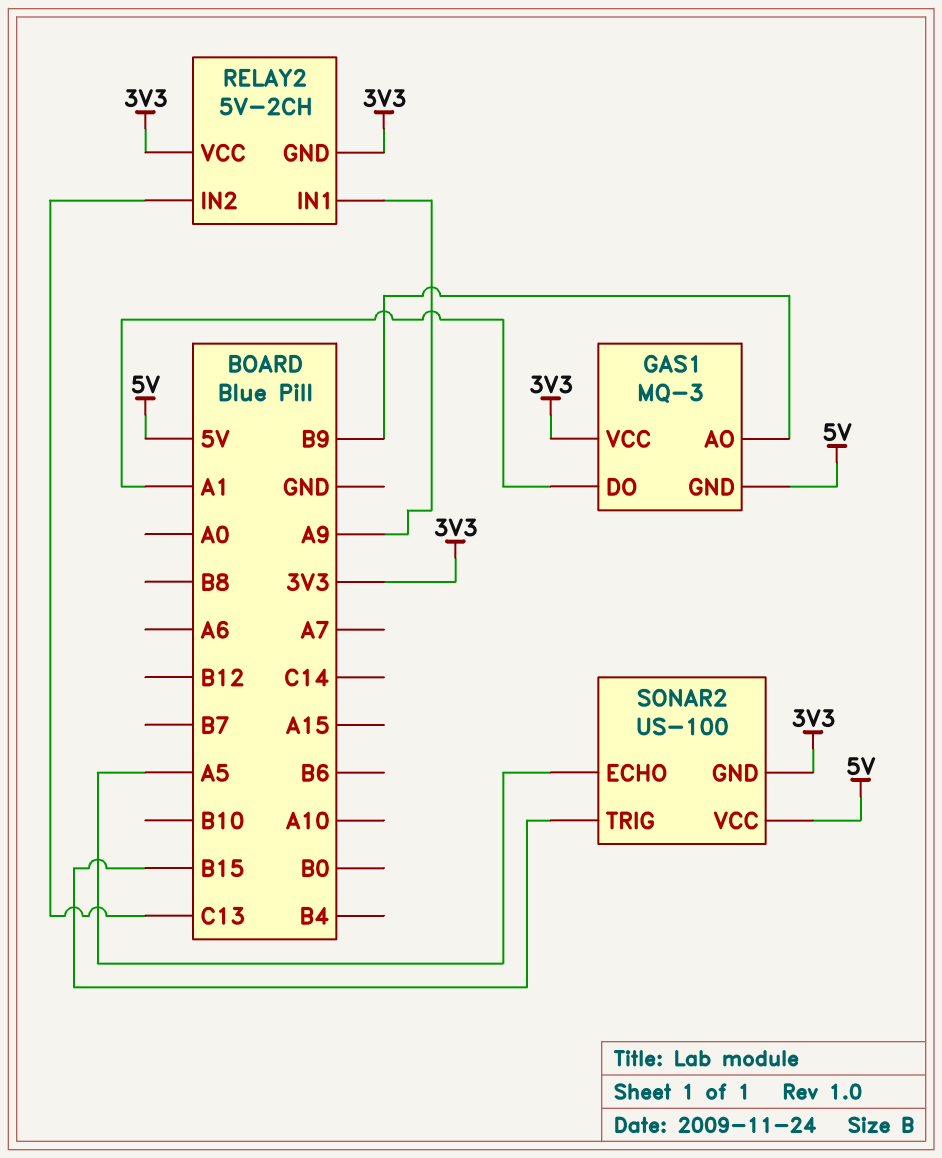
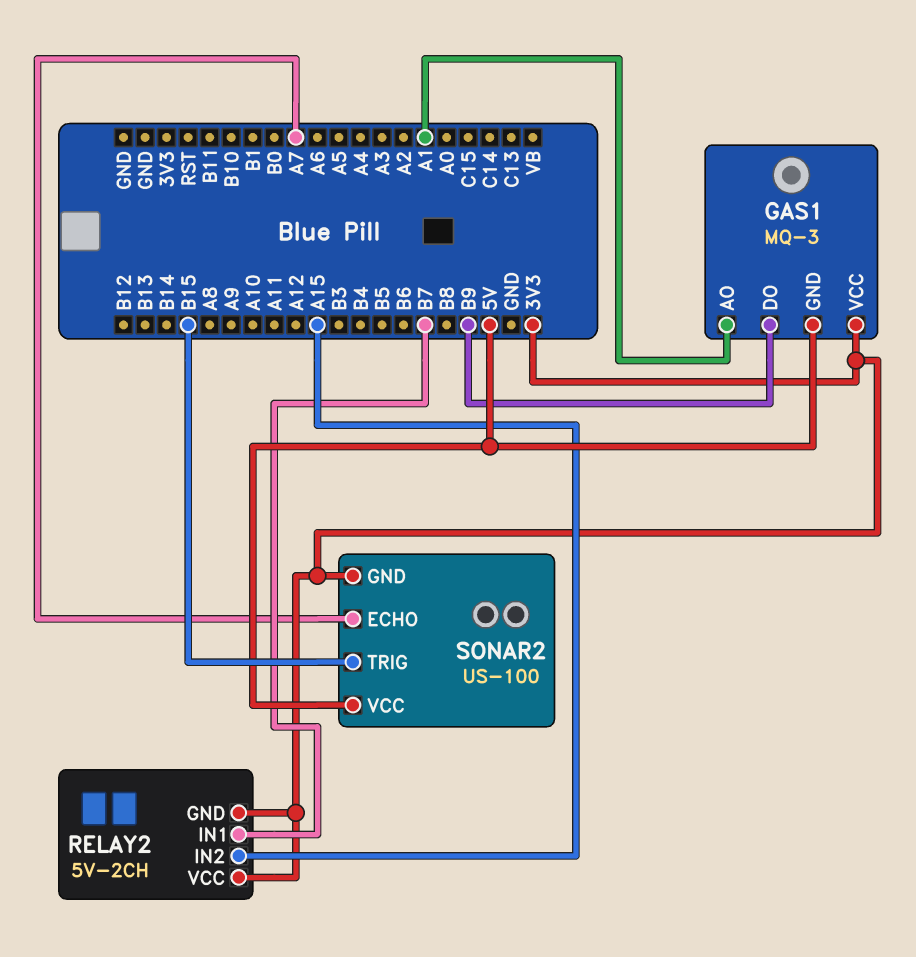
GAS1 pin AO: B9 -> A1
GAS1 pin DO: A1 -> B9
RELAY2 pin IN1: A9 -> B7
RELAY2 pin IN2: C13 -> A15
SONAR2 pin ECHO: A5 -> A7

